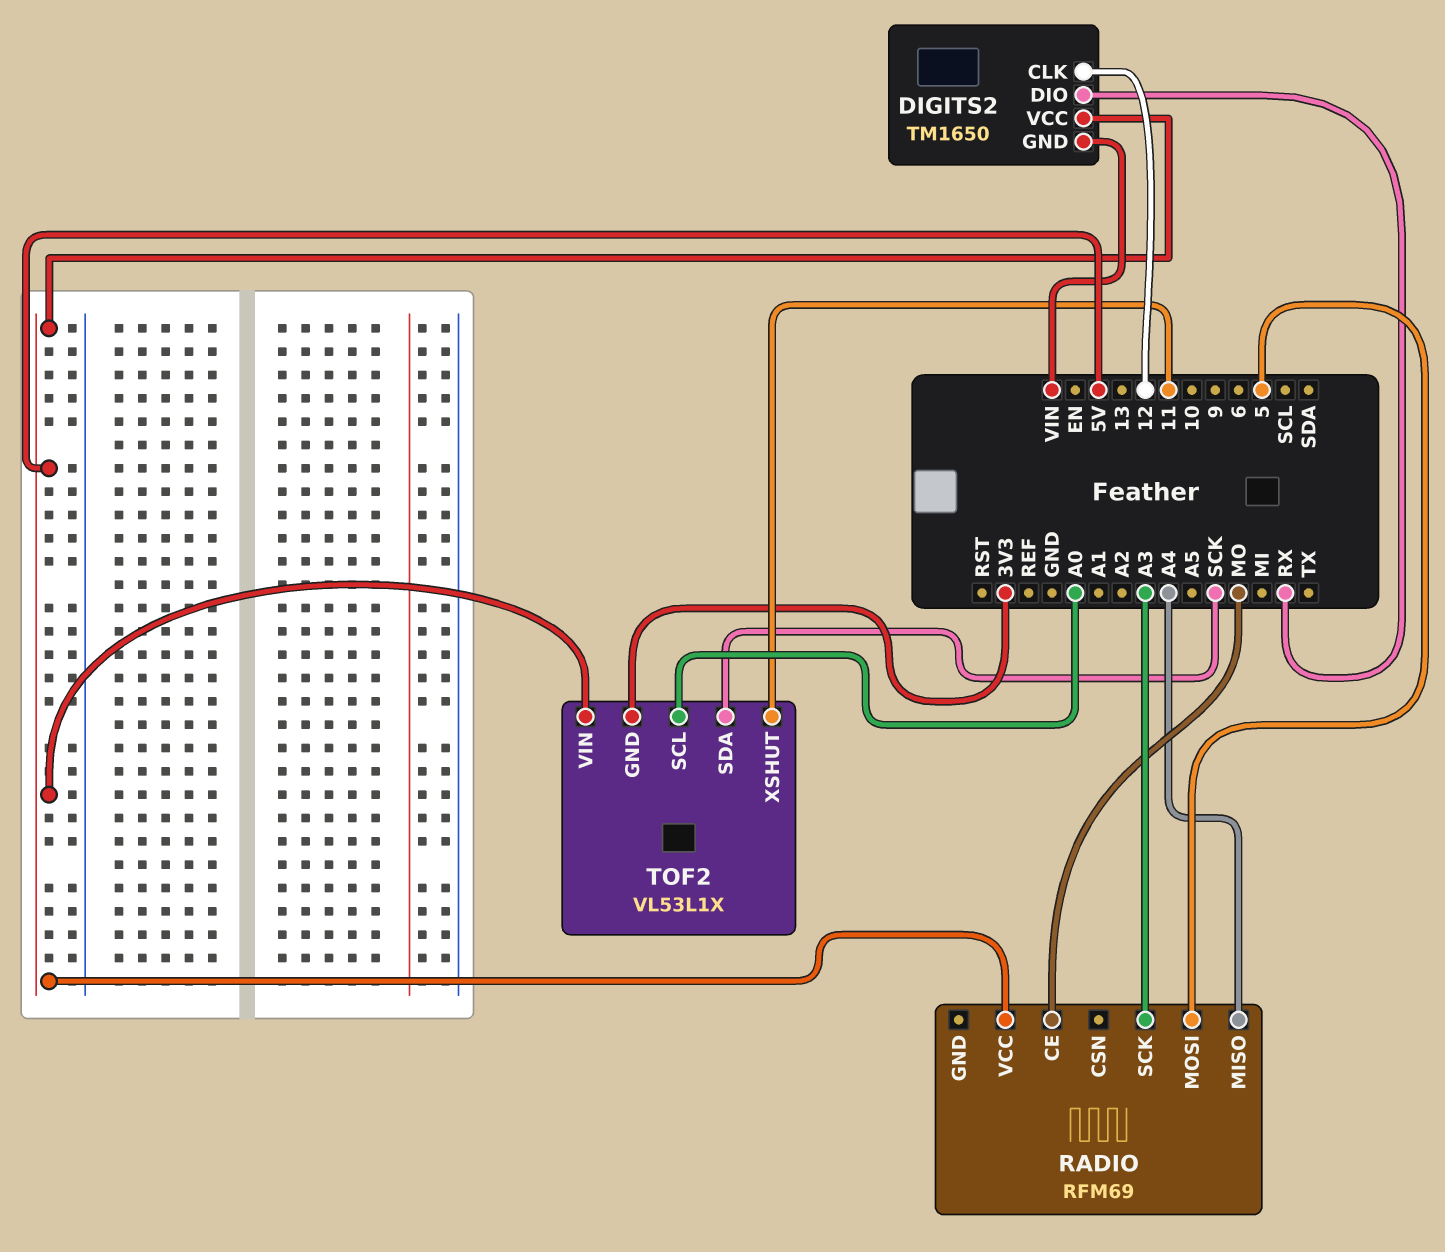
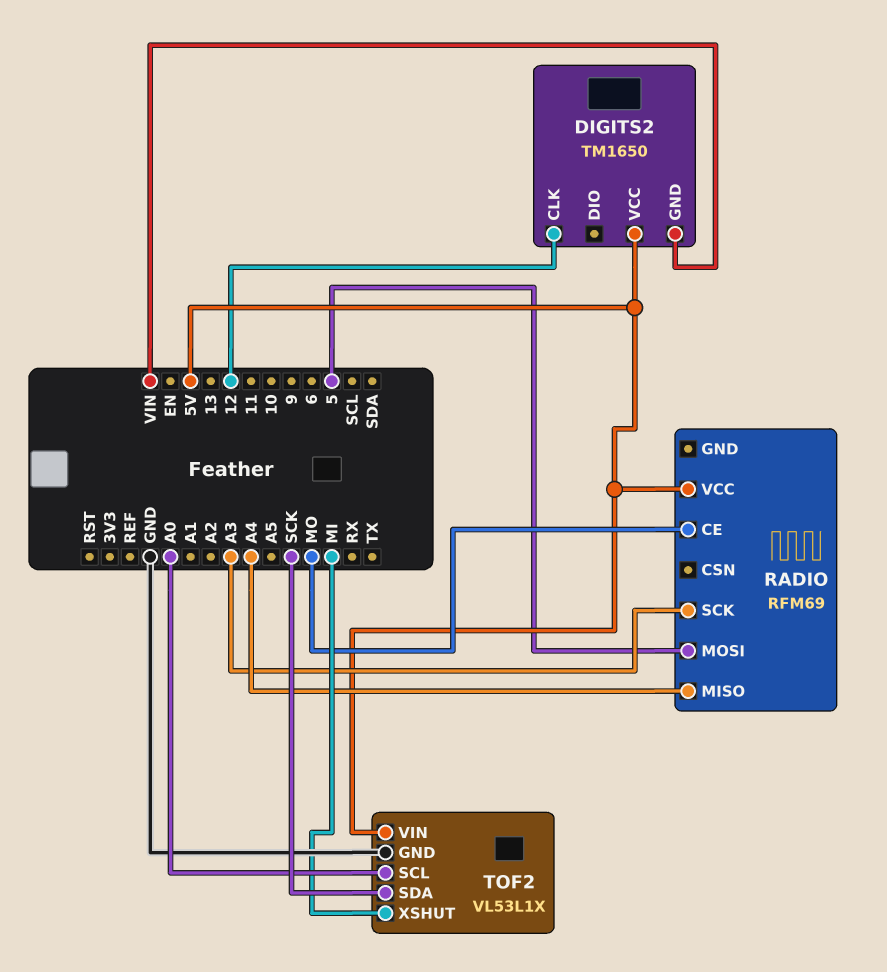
DIGITS2 pin DIO: RX -> none
TOF2 pin GND: 3V3 -> GND
TOF2 pin XSHUT: 11 -> MI

